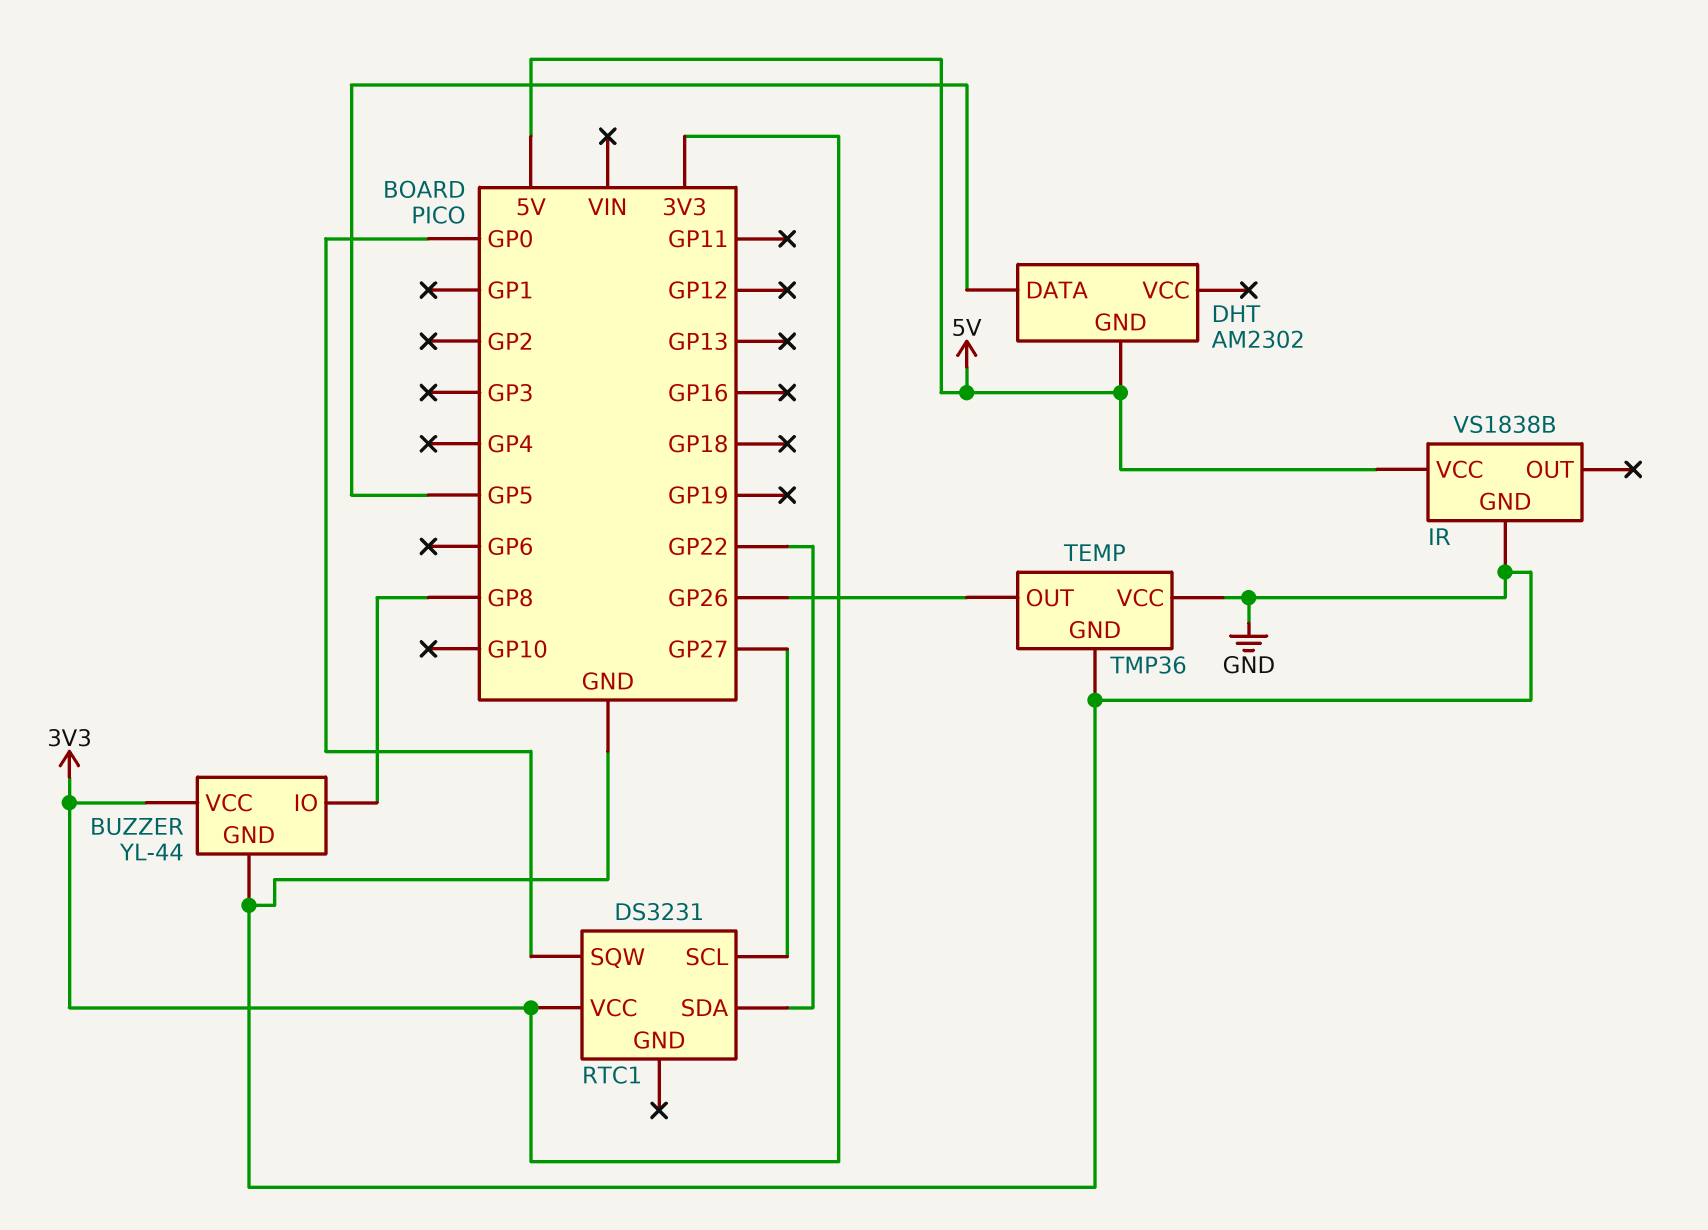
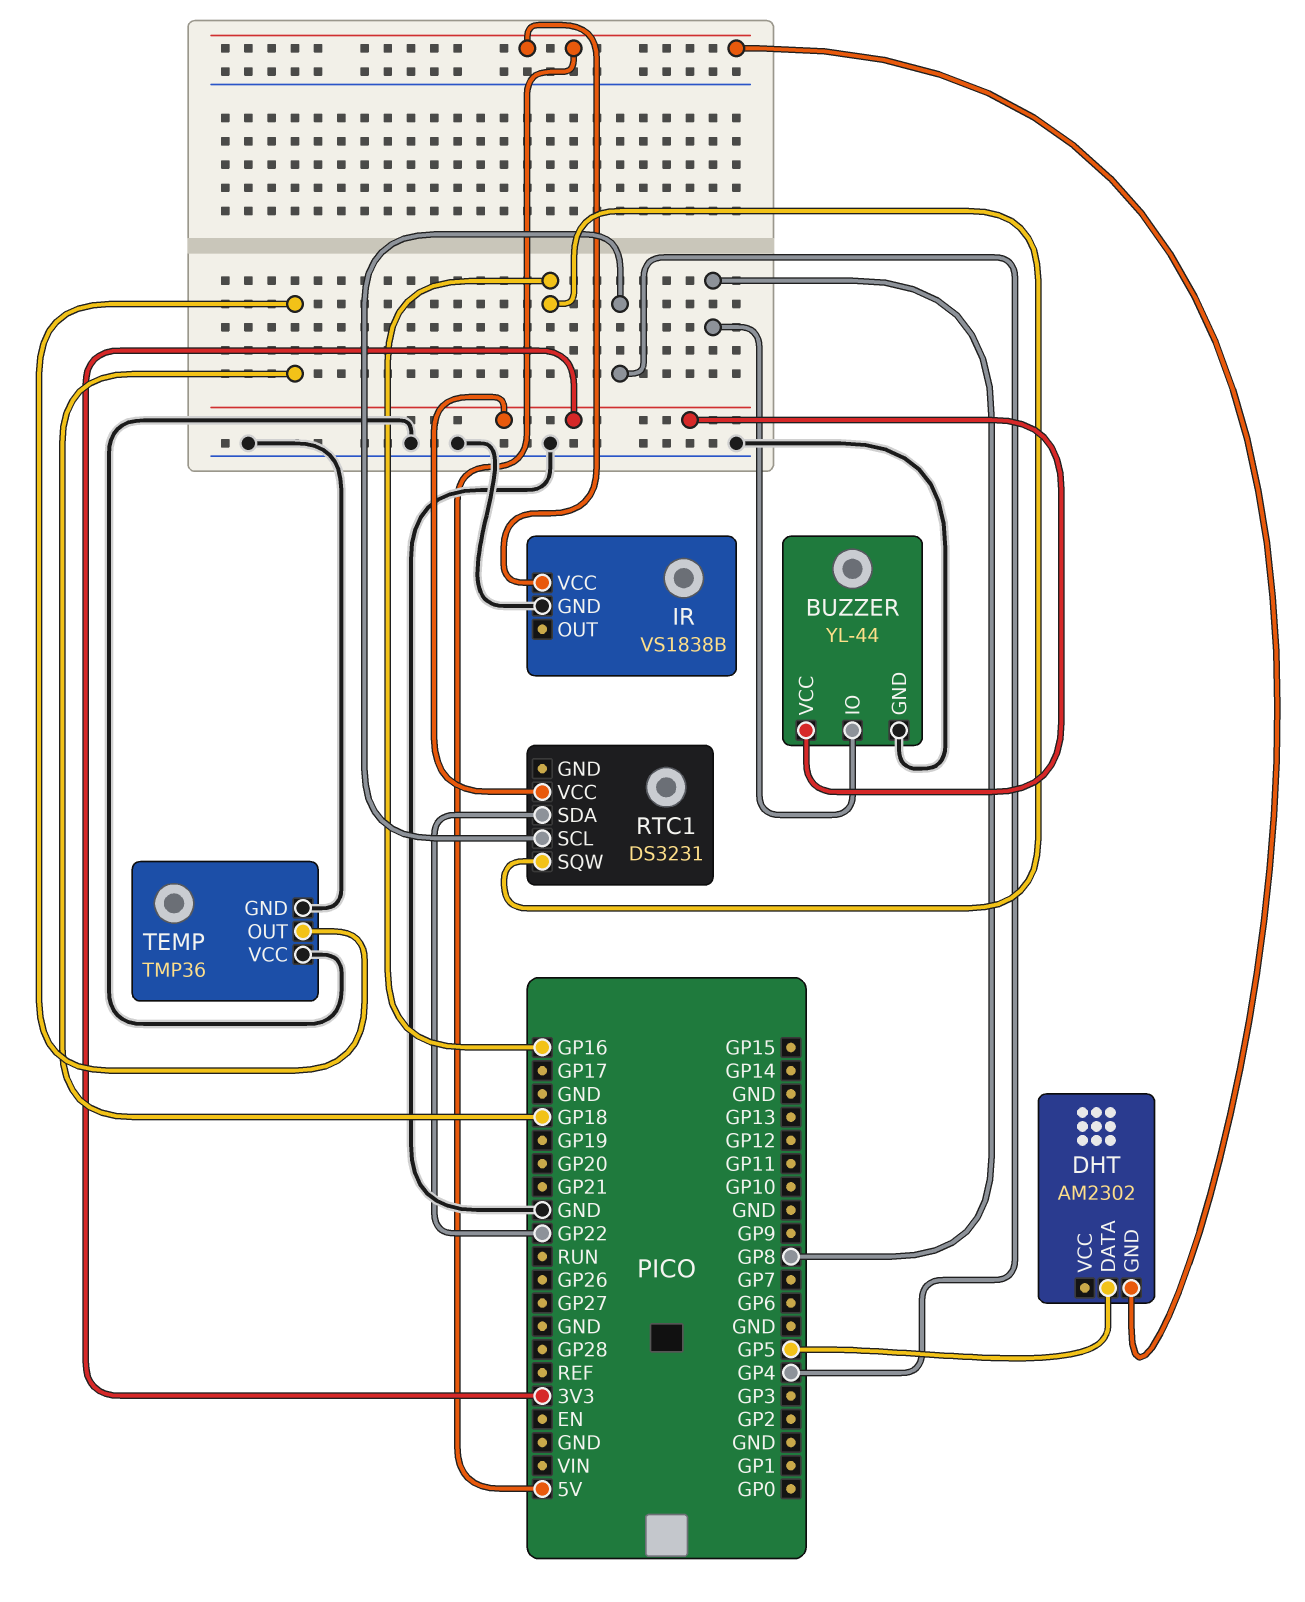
RTC1 pin SCL: GP27 -> GP4
RTC1 pin SQW: GP0 -> GP16
TEMP pin OUT: GP26 -> GP18

